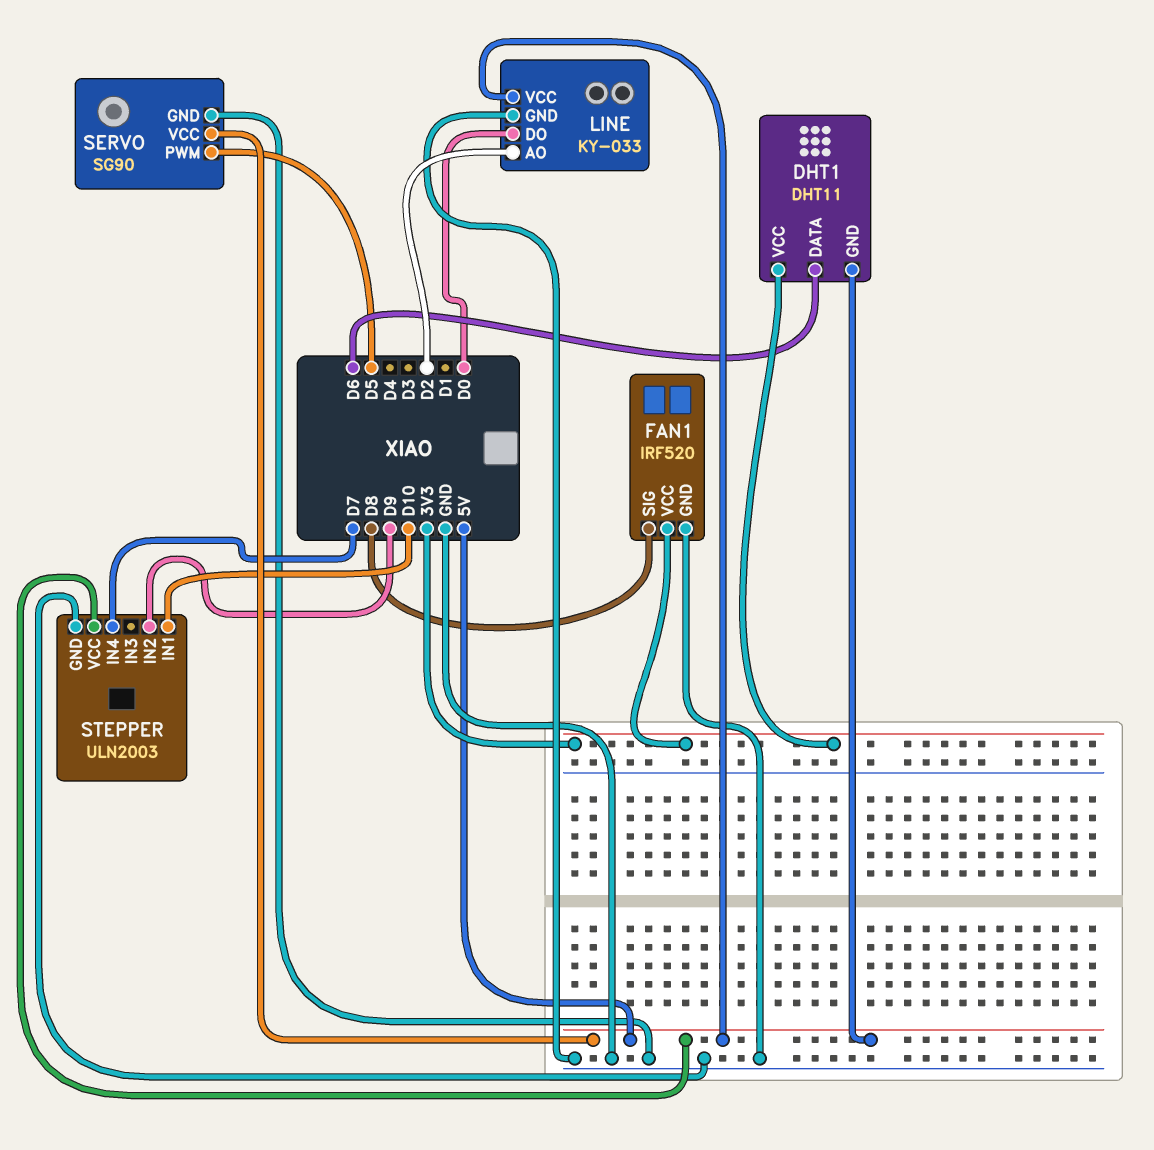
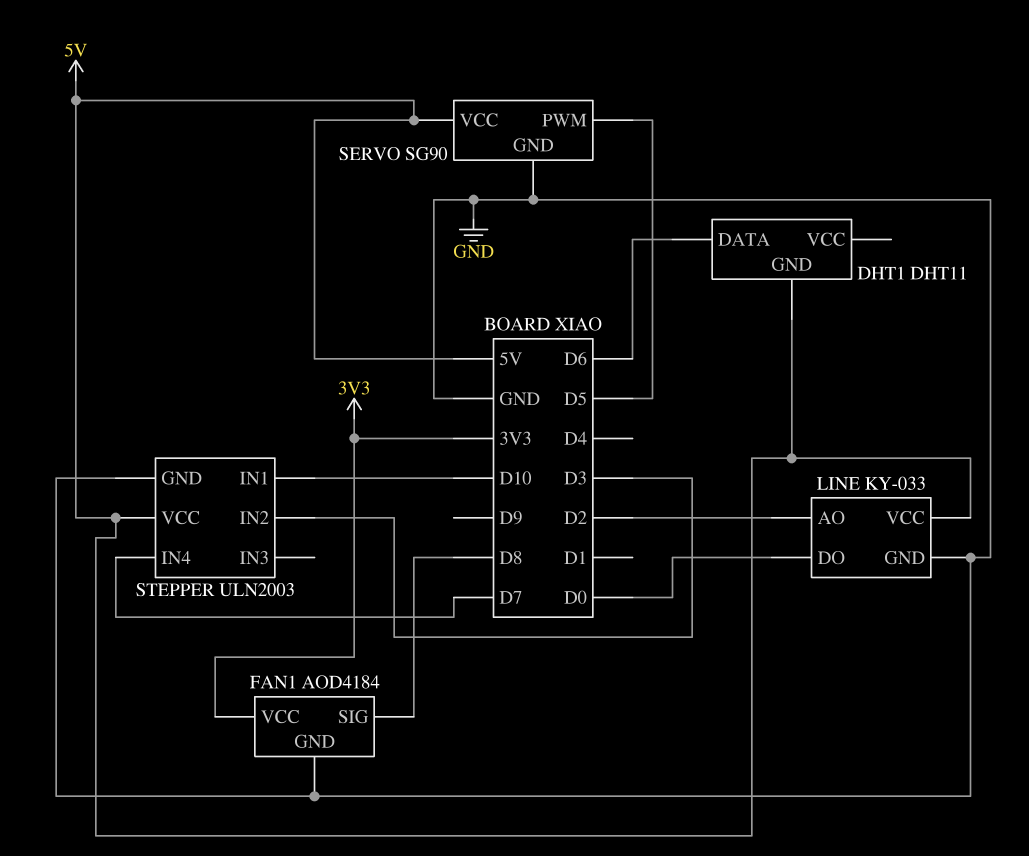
DHT1 pin VCC: 3V3 -> none
FAN1: IRF520 -> AOD4184
STEPPER pin IN2: D9 -> D3

